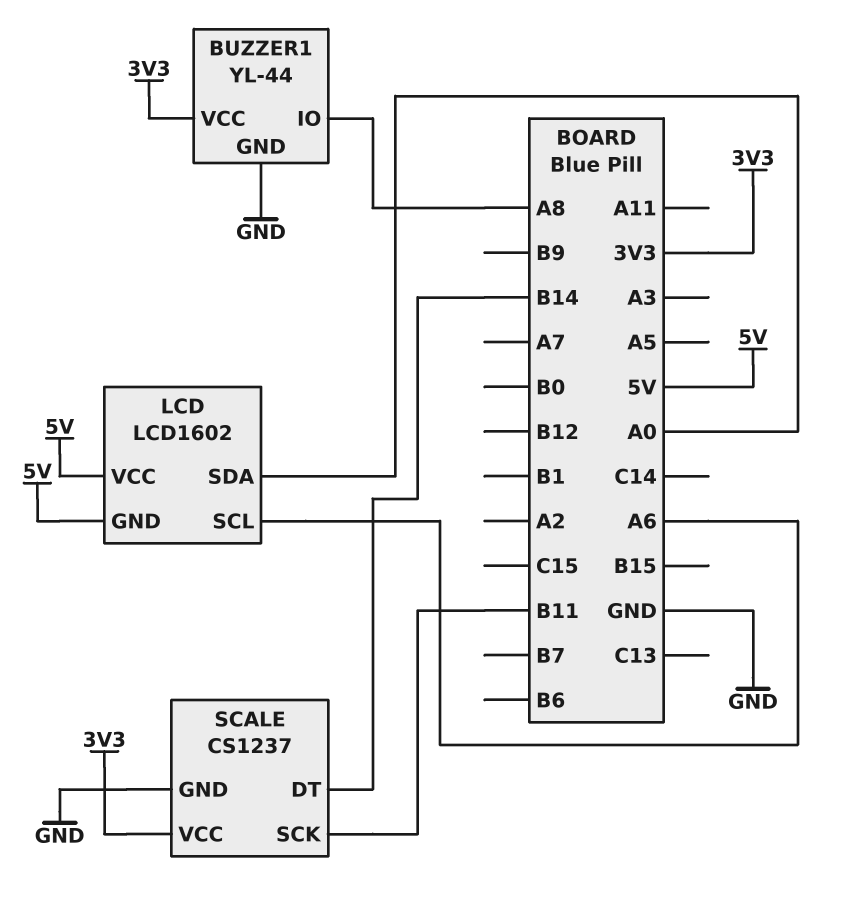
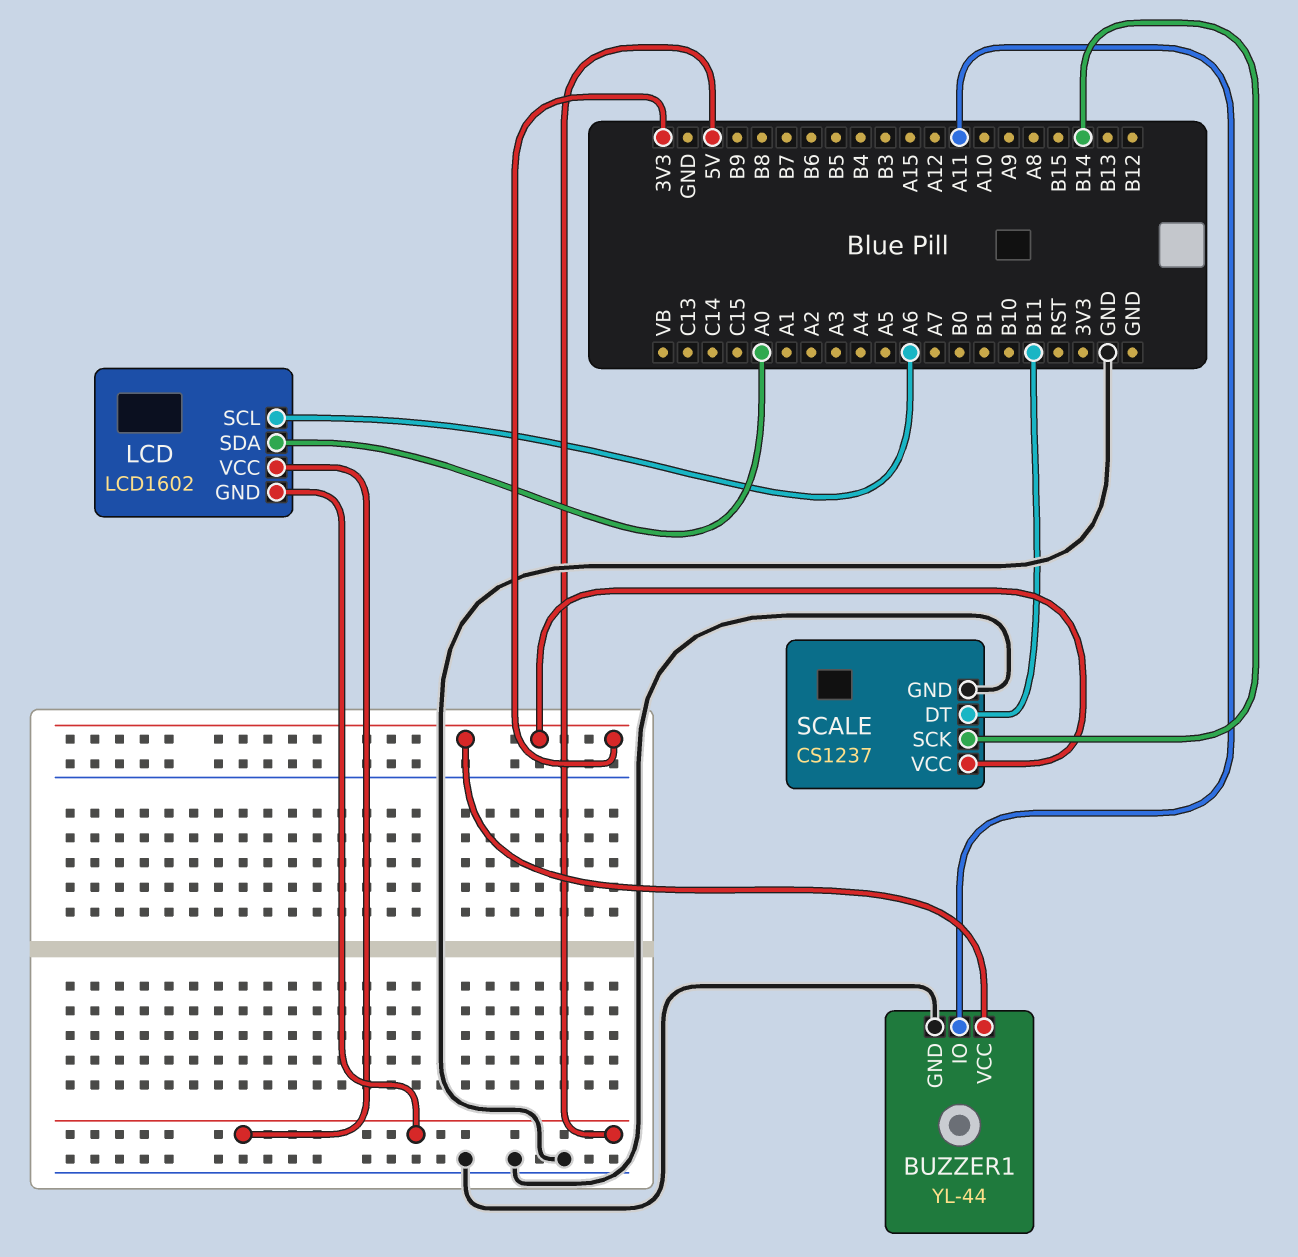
BUZZER1 pin IO: A8 -> A11
SCALE pin DT: B14 -> B11
SCALE pin SCK: B11 -> B14

